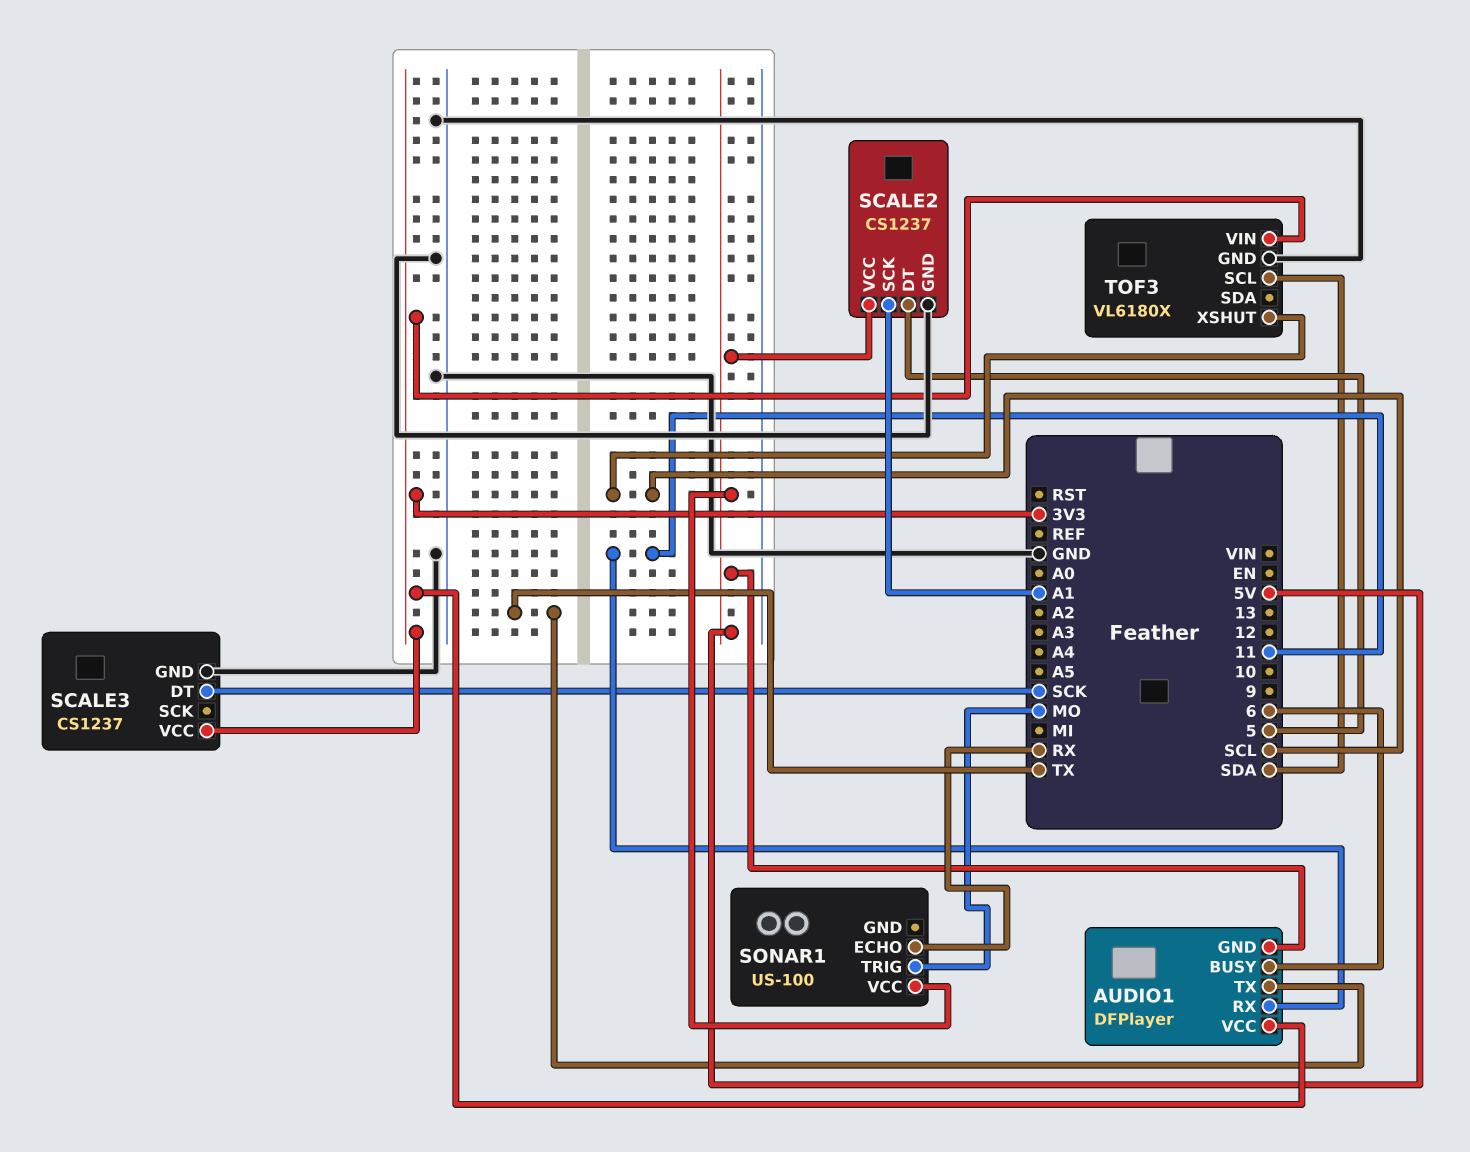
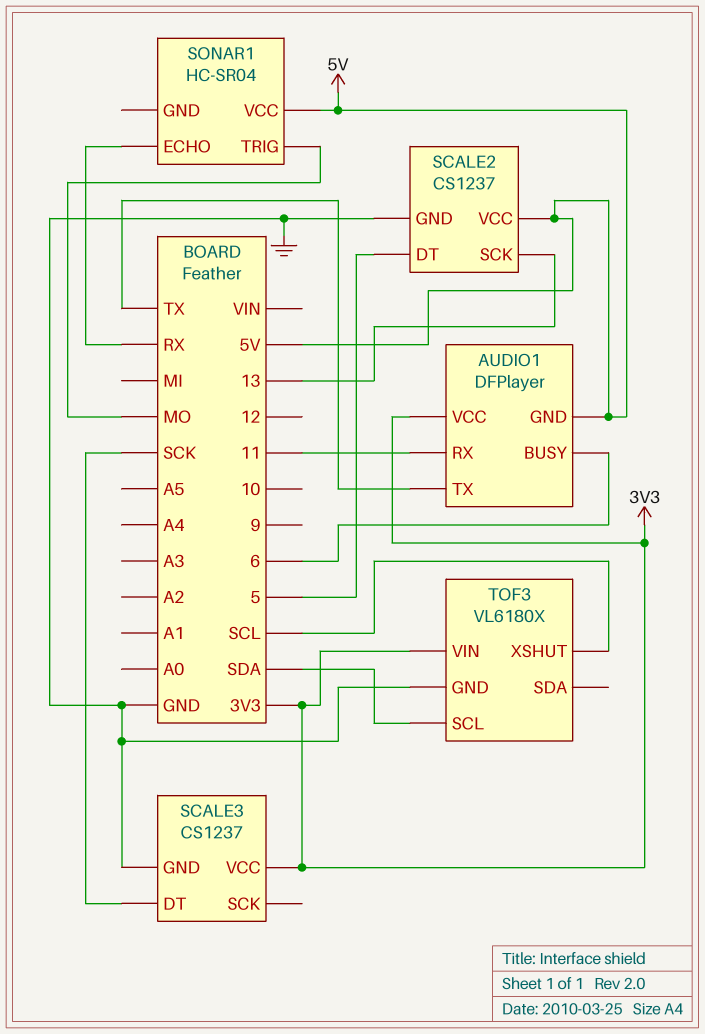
SCALE2 pin SCK: A1 -> 13
SONAR1: US-100 -> HC-SR04

